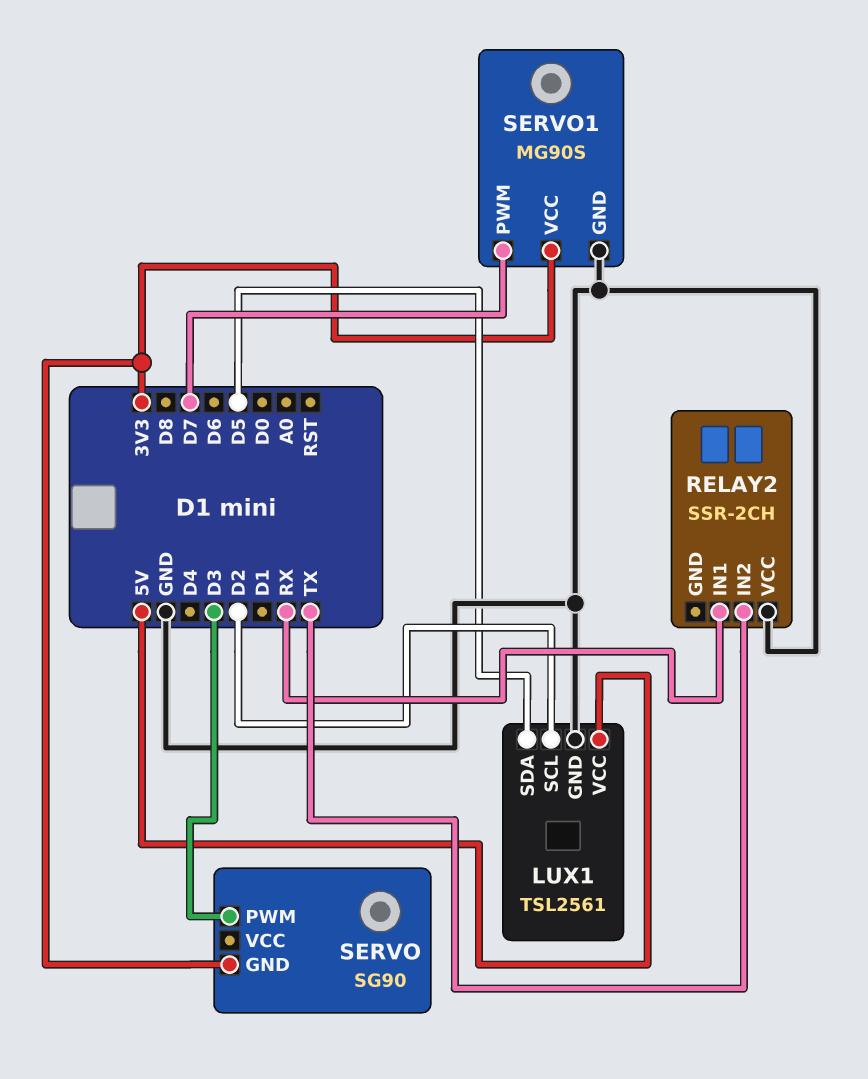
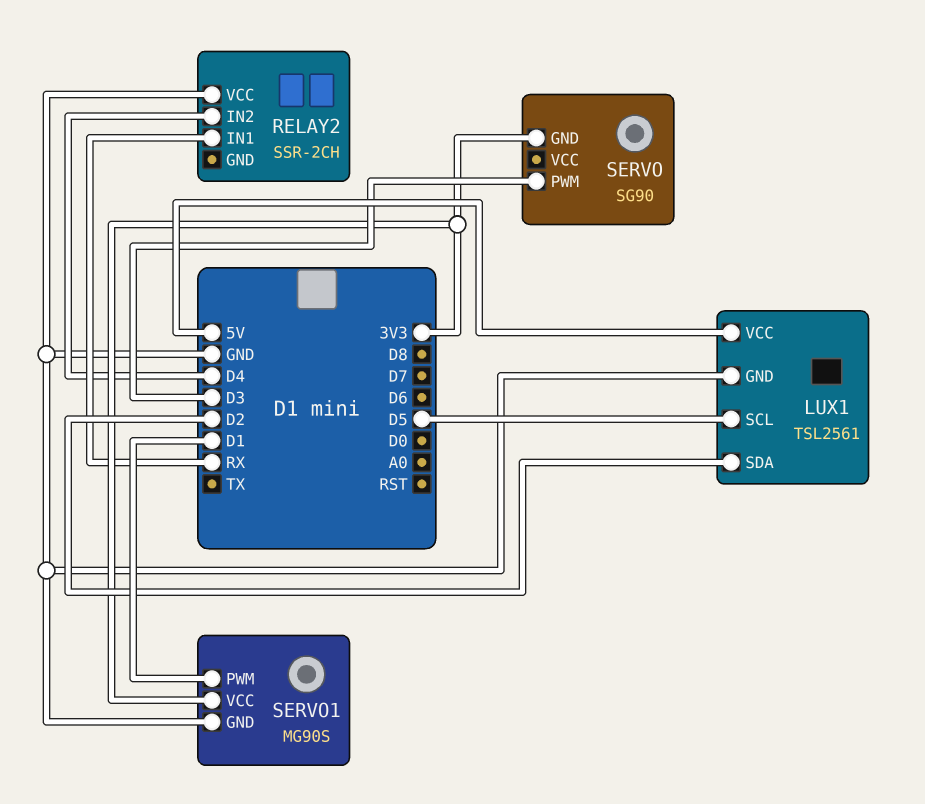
LUX1 pin SCL: D2 -> D5
LUX1 pin SDA: D5 -> D2
RELAY2 pin IN2: TX -> D4
SERVO1 pin PWM: D7 -> D1

